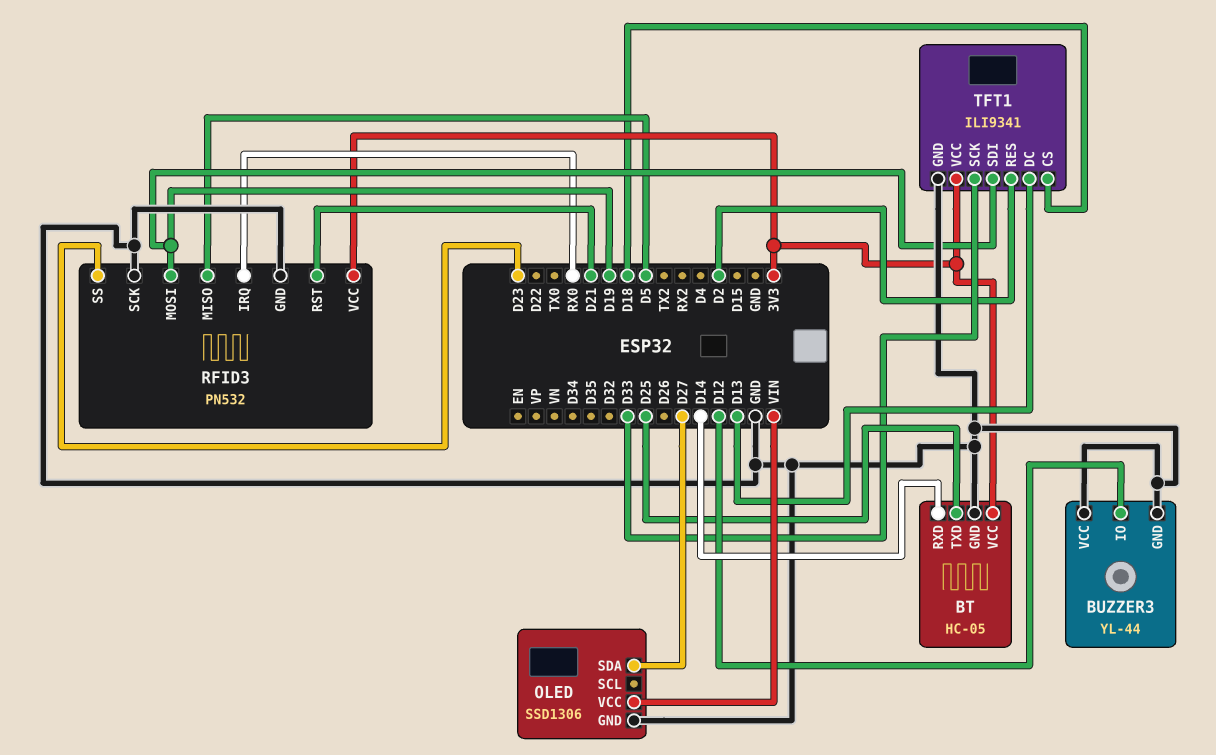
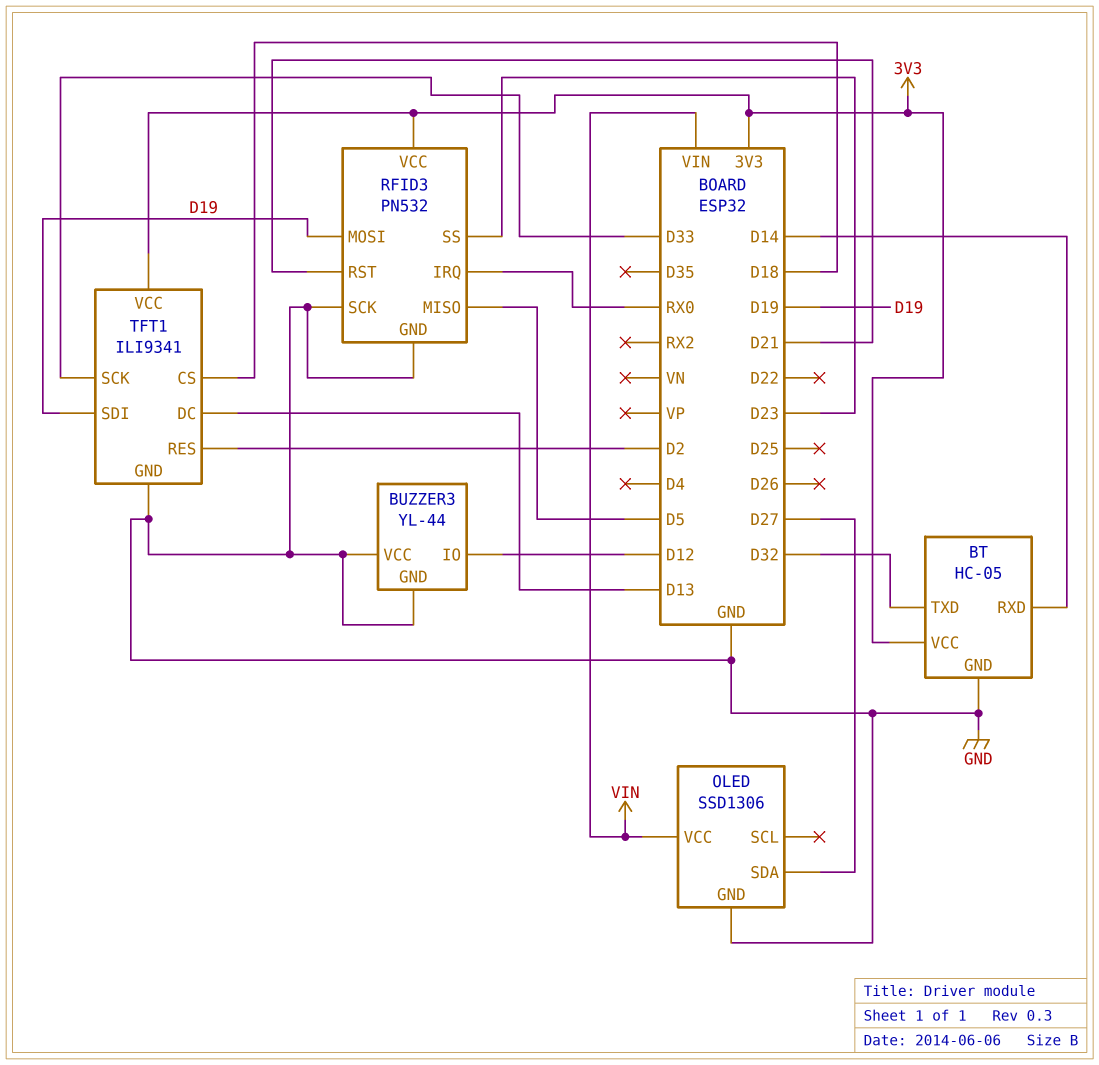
BT pin TXD: D25 -> D32

